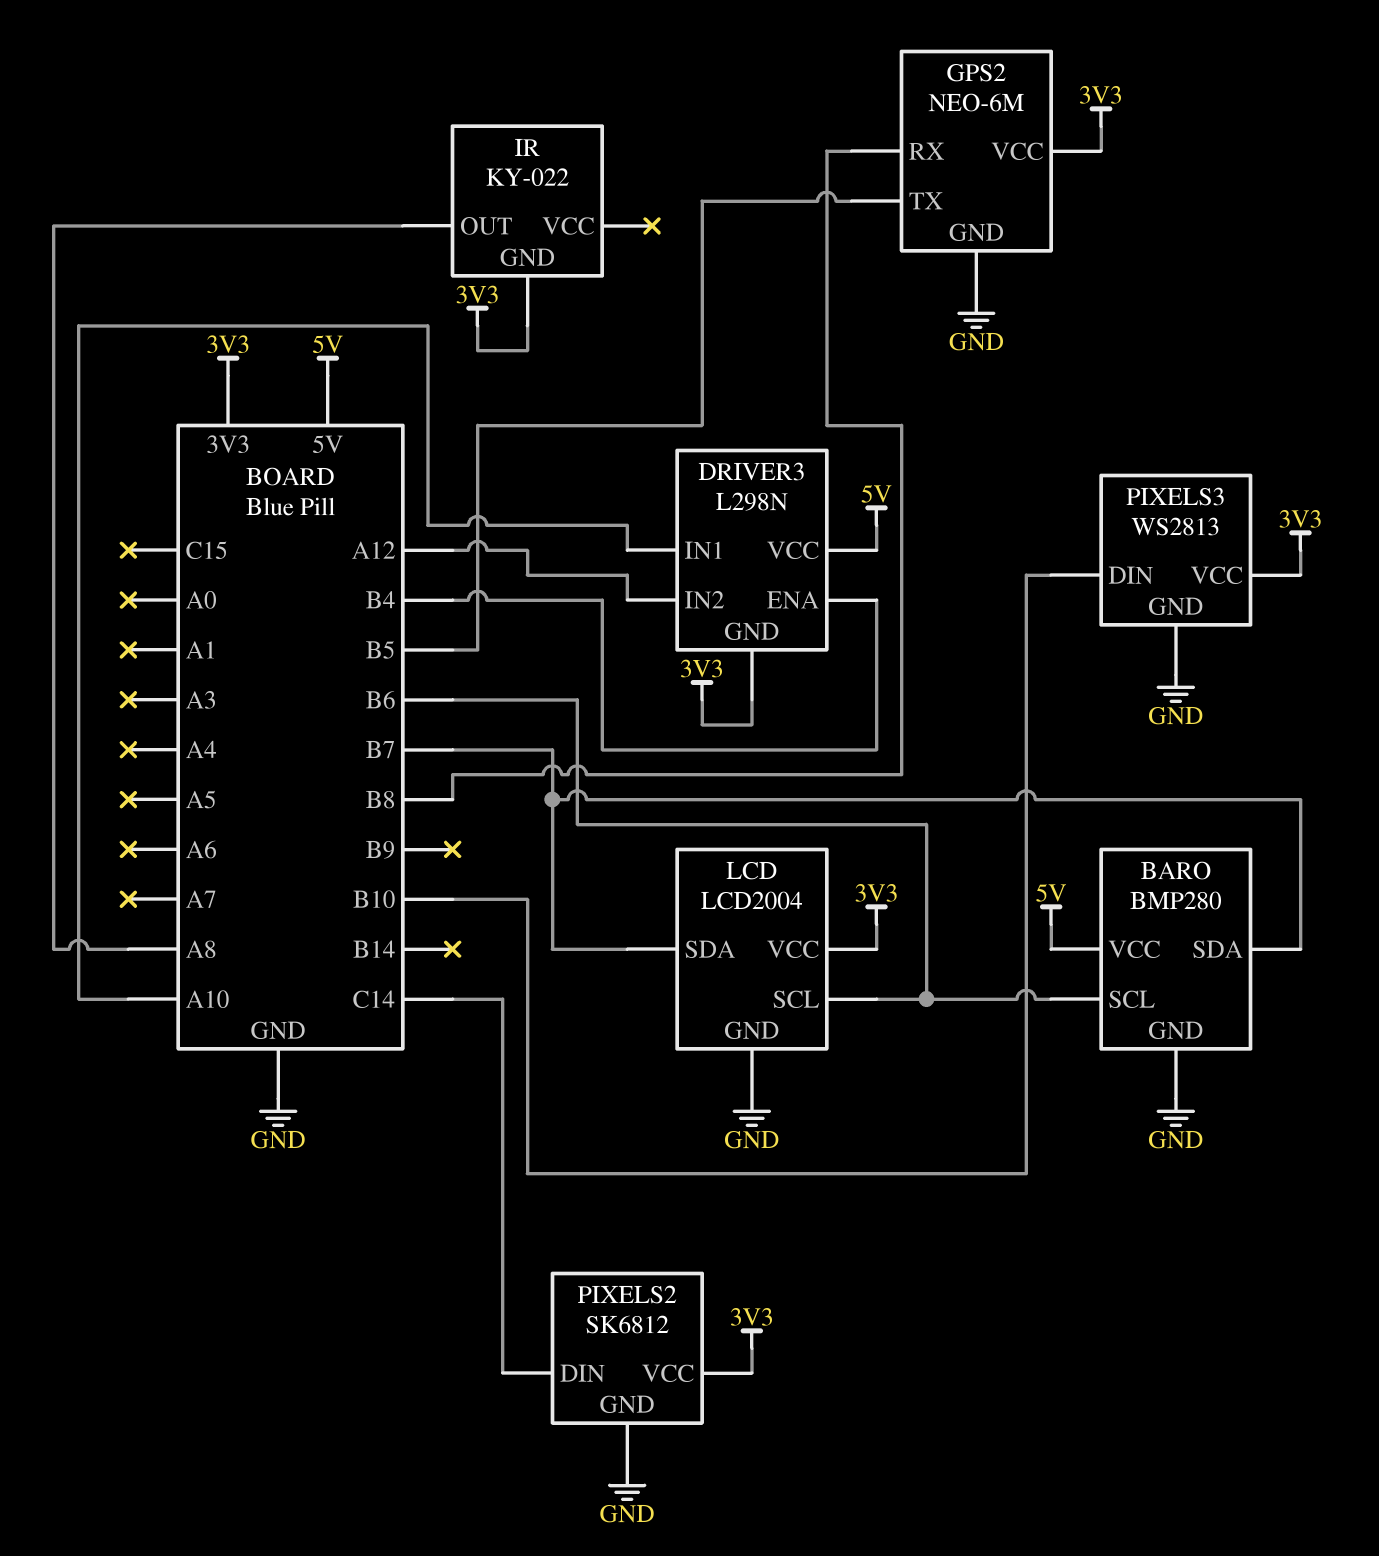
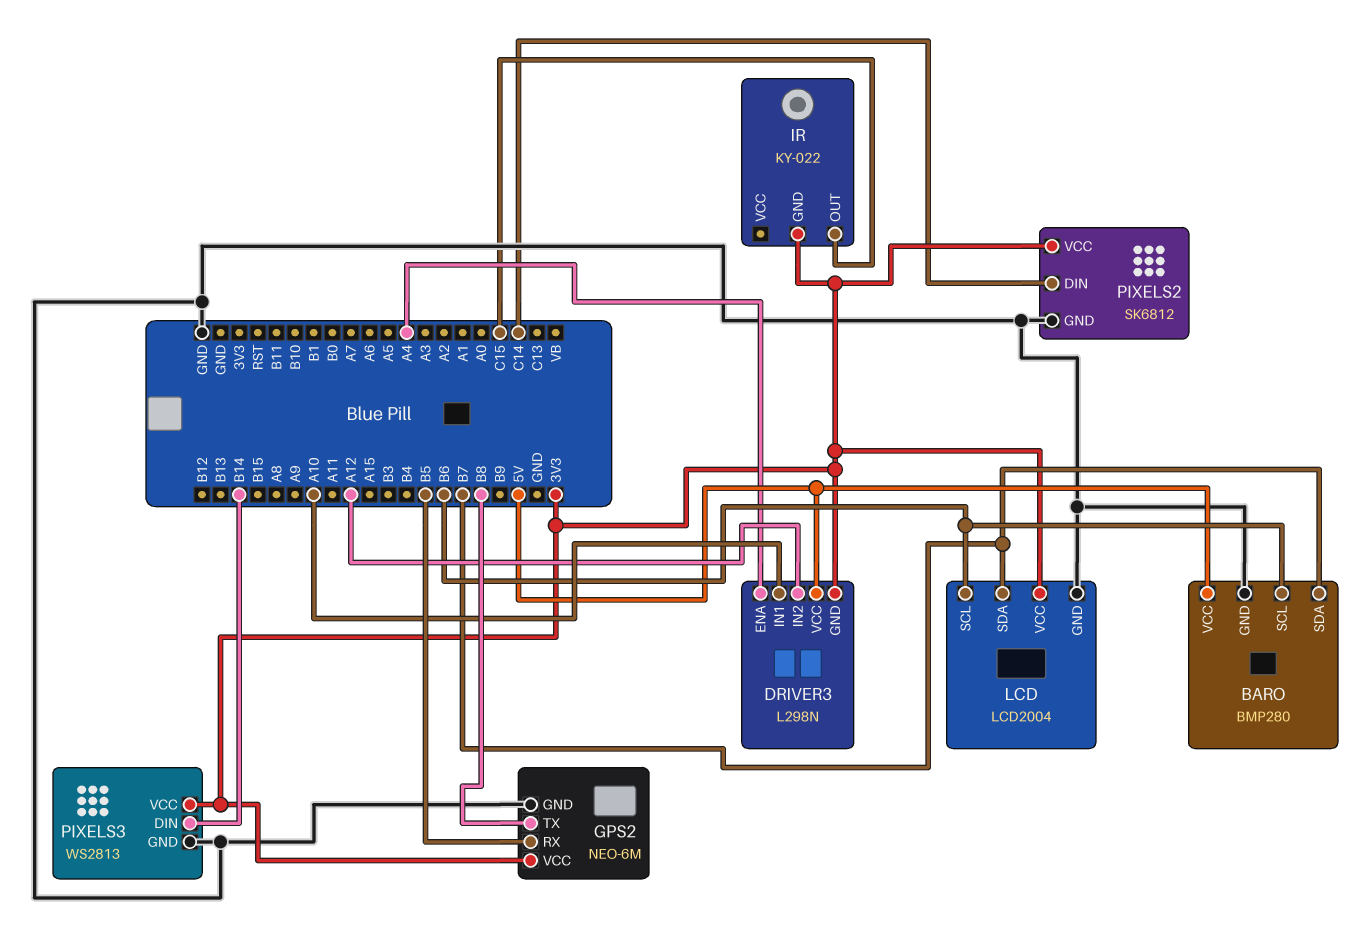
DRIVER3 pin ENA: B4 -> A4
GPS2 pin RX: B8 -> B5
GPS2 pin TX: B5 -> B8
IR pin OUT: A8 -> C15
PIXELS3 pin DIN: B10 -> B14

